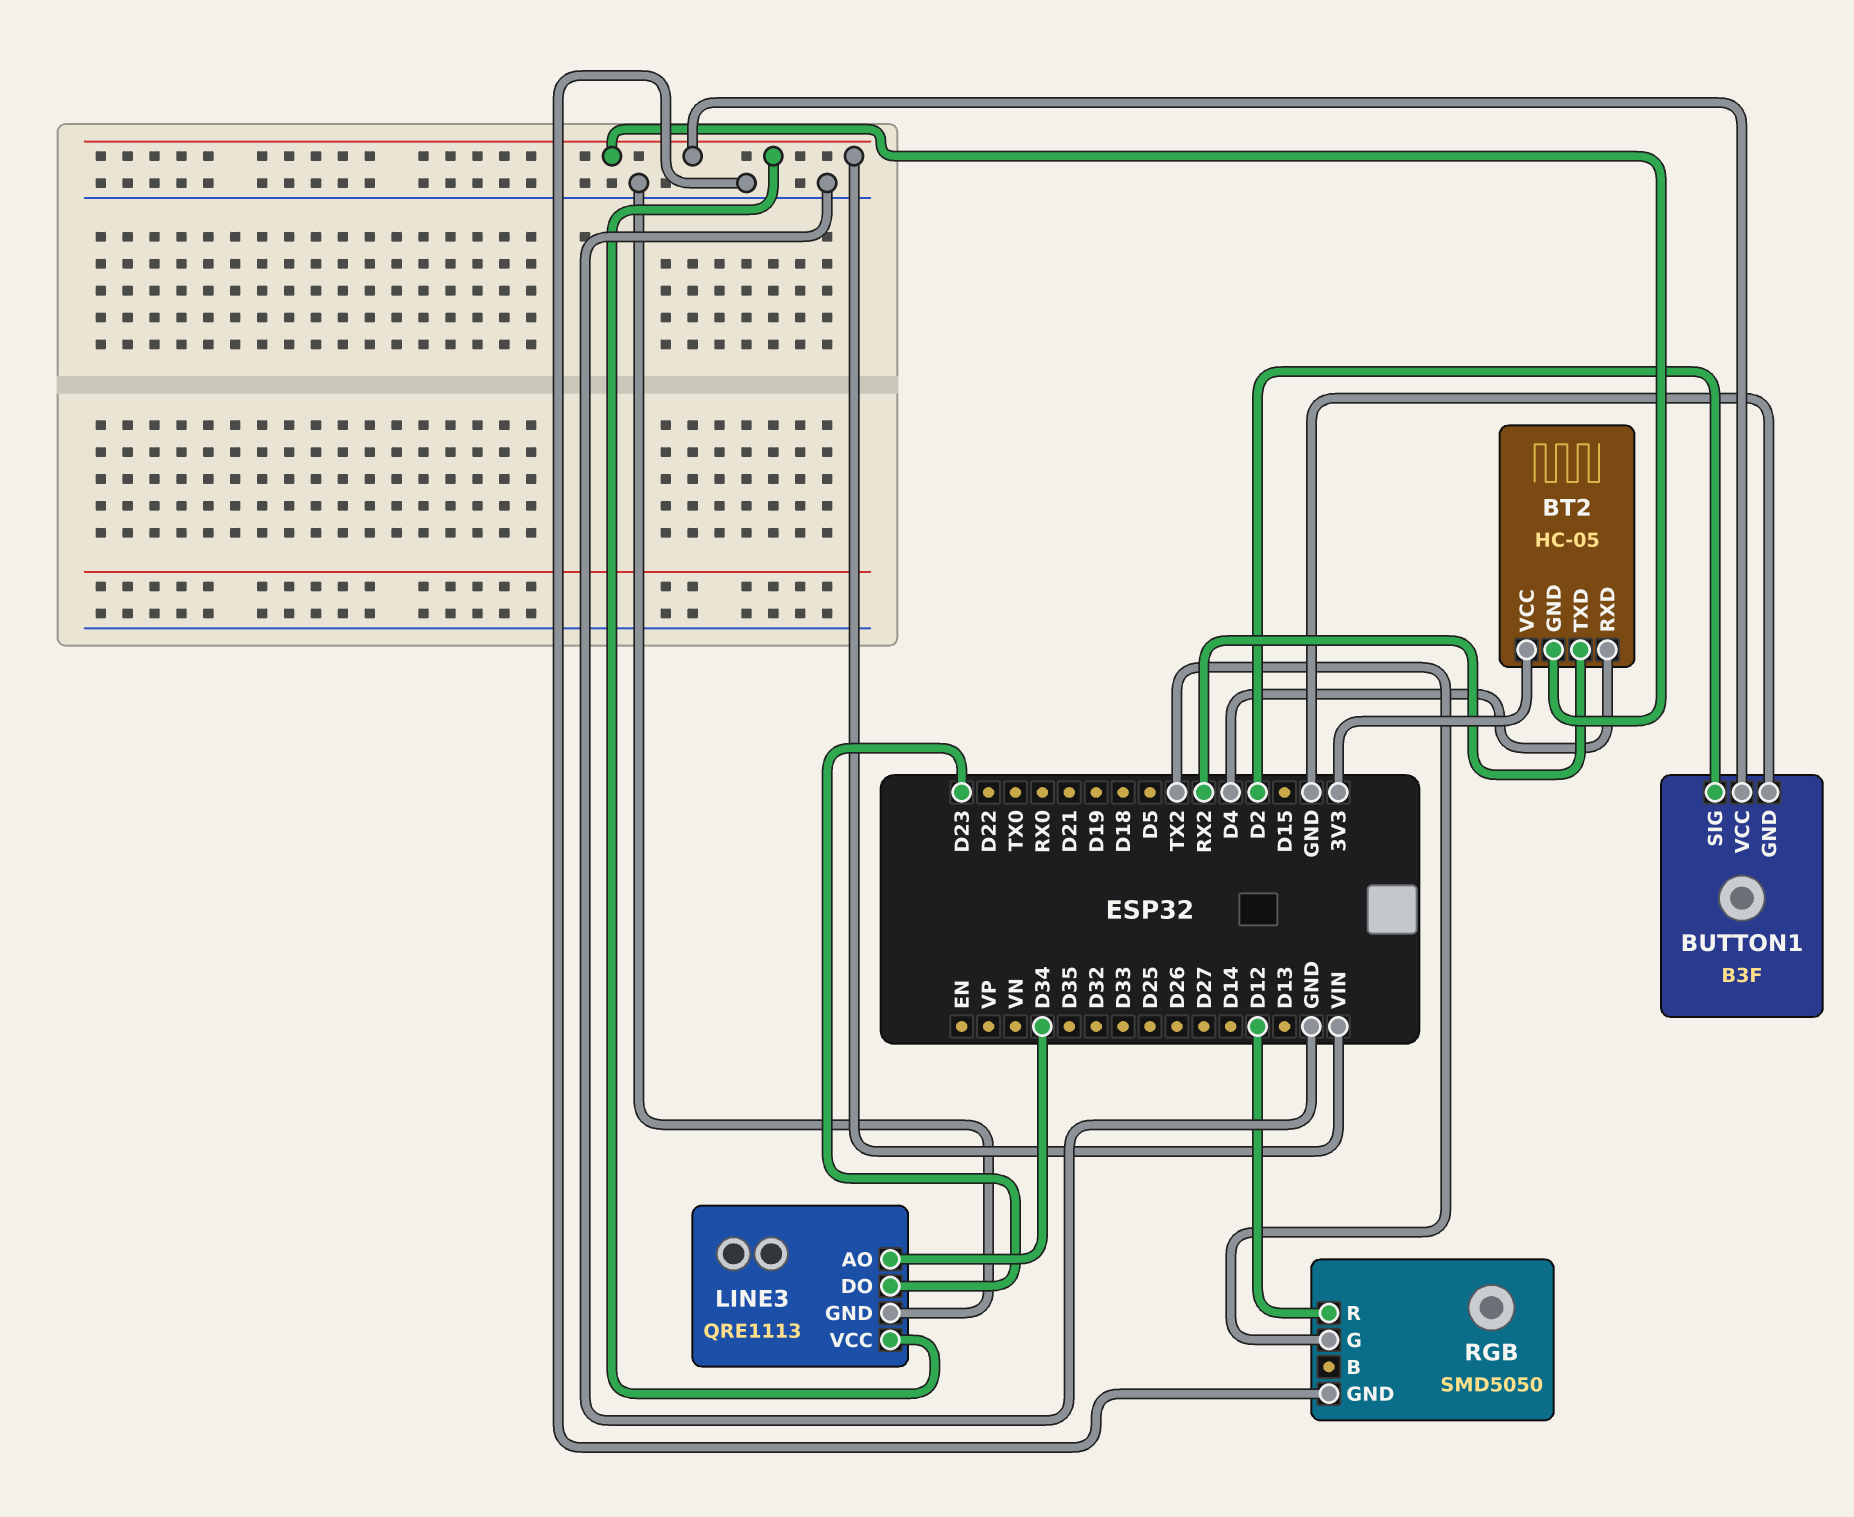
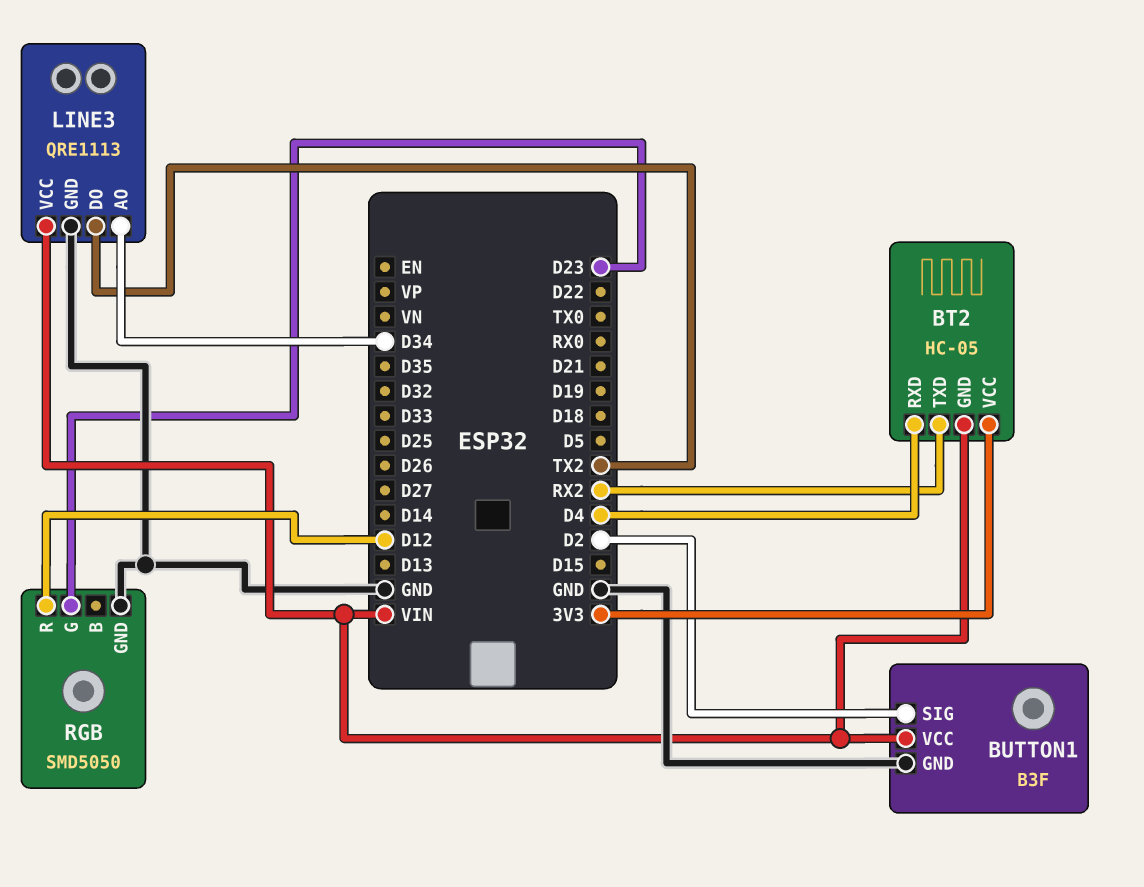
LINE3 pin DO: D23 -> TX2
RGB pin G: TX2 -> D23

